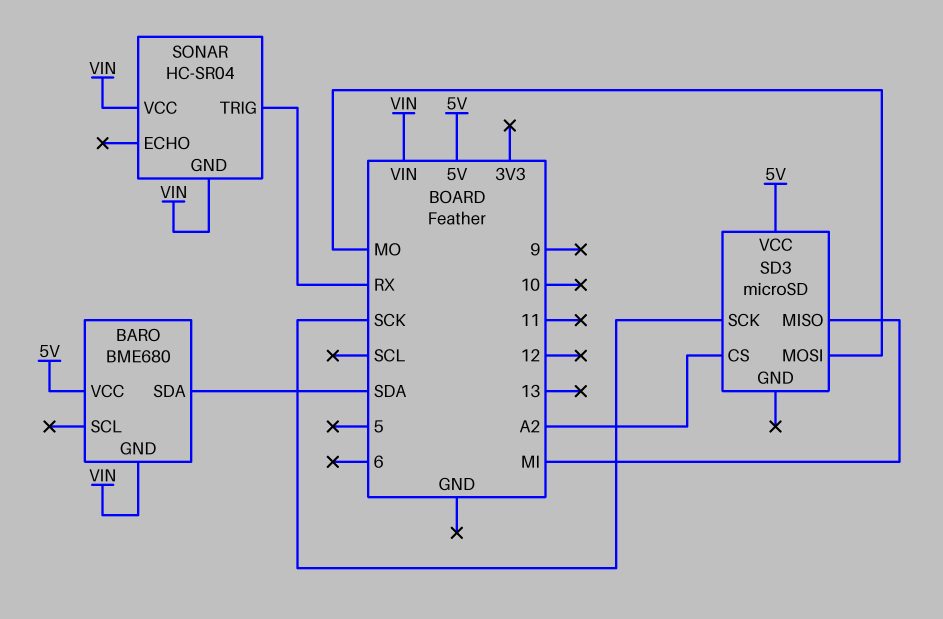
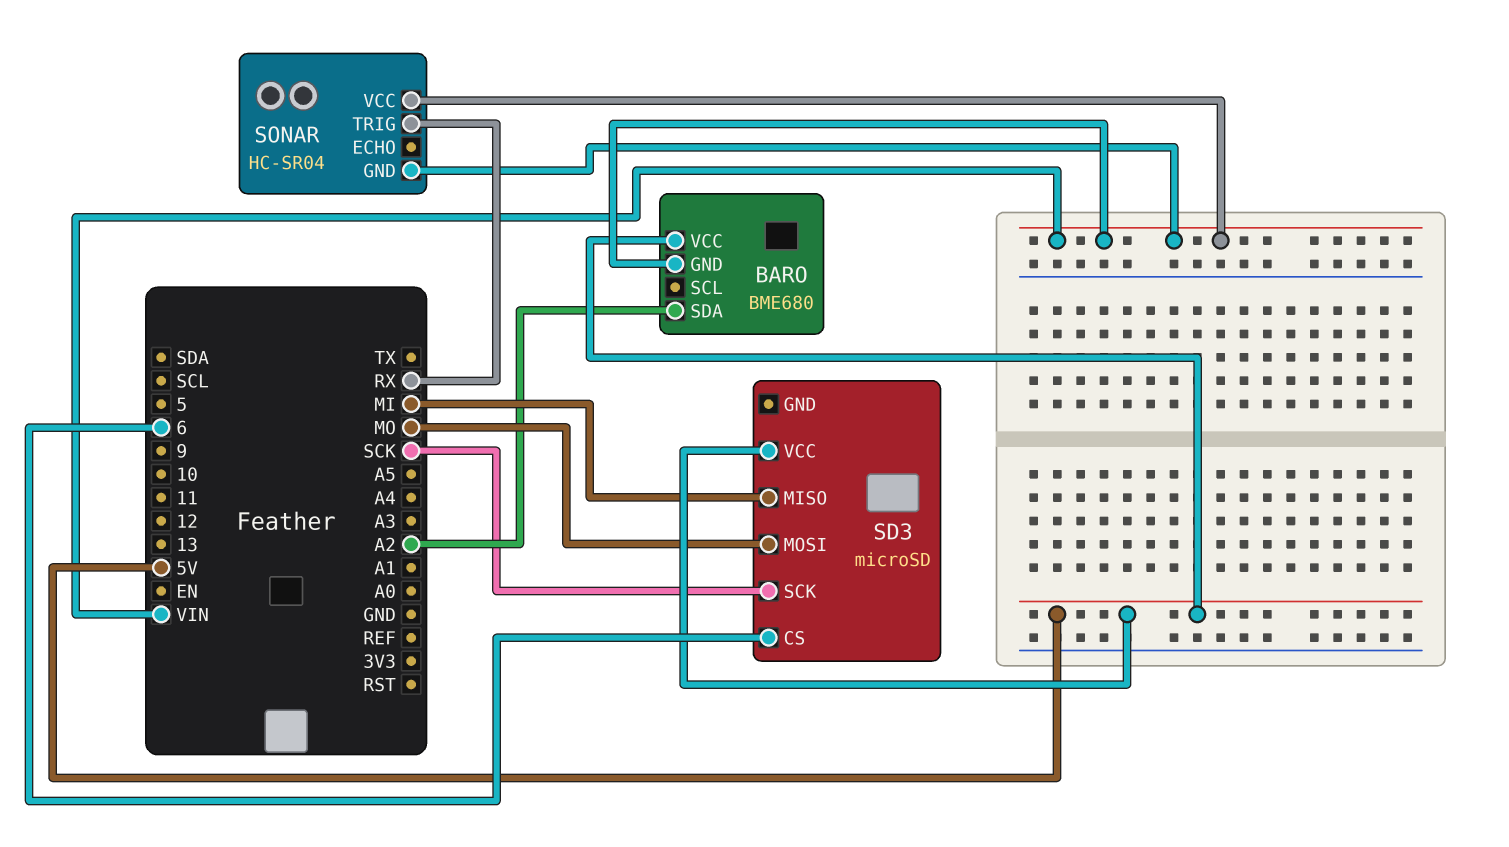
BARO pin SDA: SDA -> A2
SD3 pin CS: A2 -> 6

